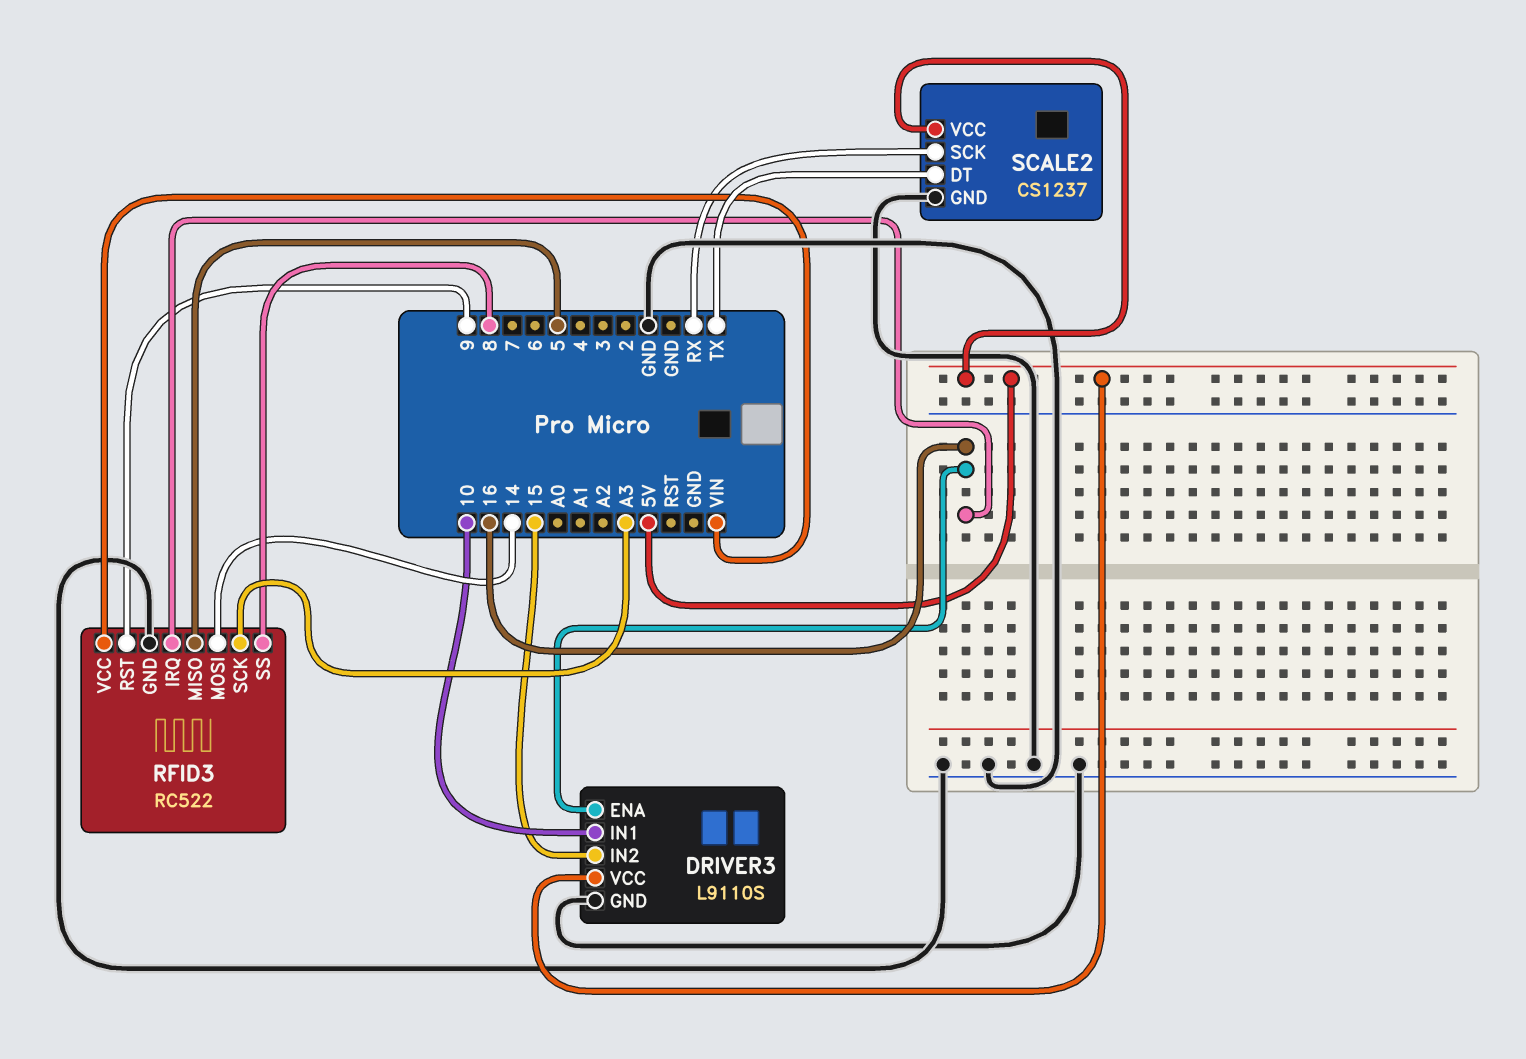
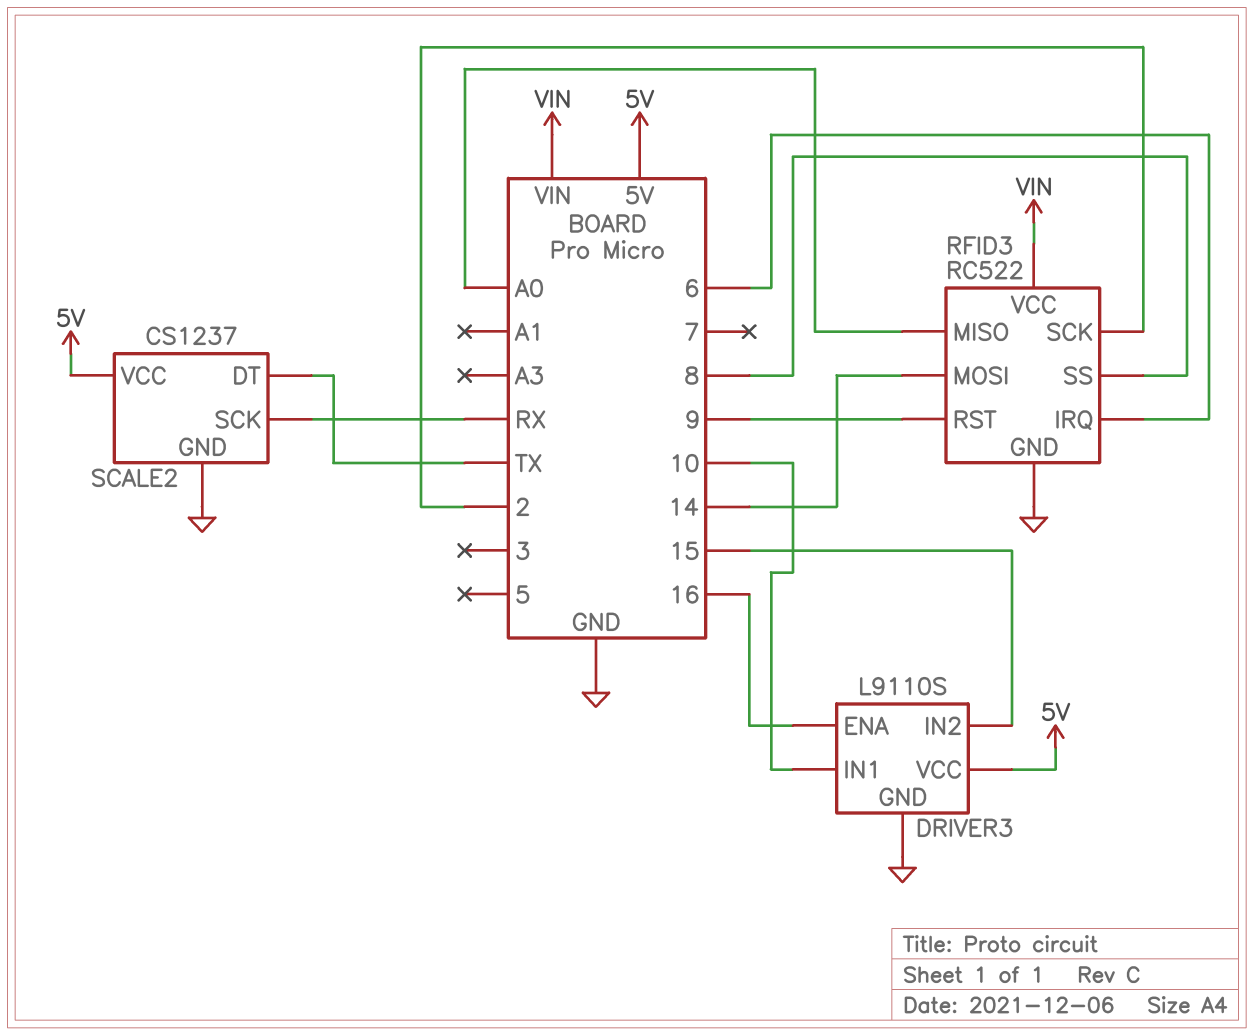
RFID3 pin IRQ: 16 -> 6
RFID3 pin MISO: 5 -> A0
RFID3 pin SCK: A3 -> 2

